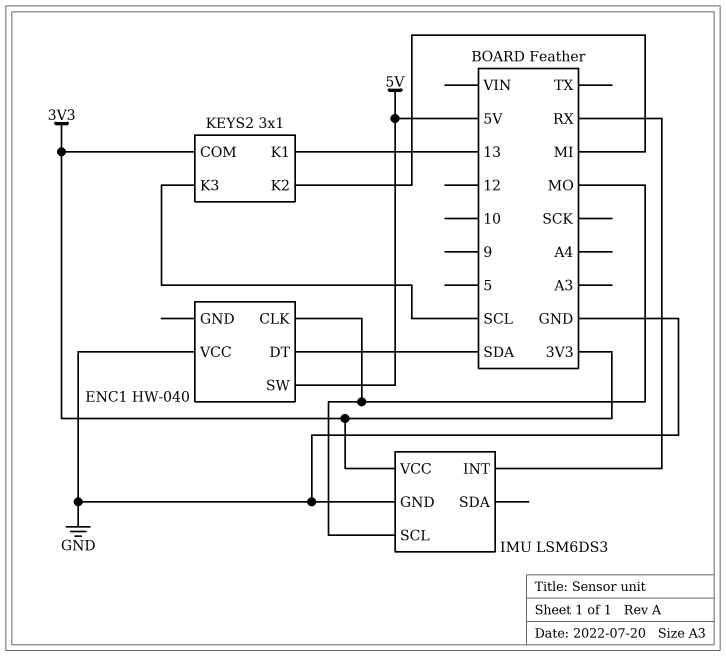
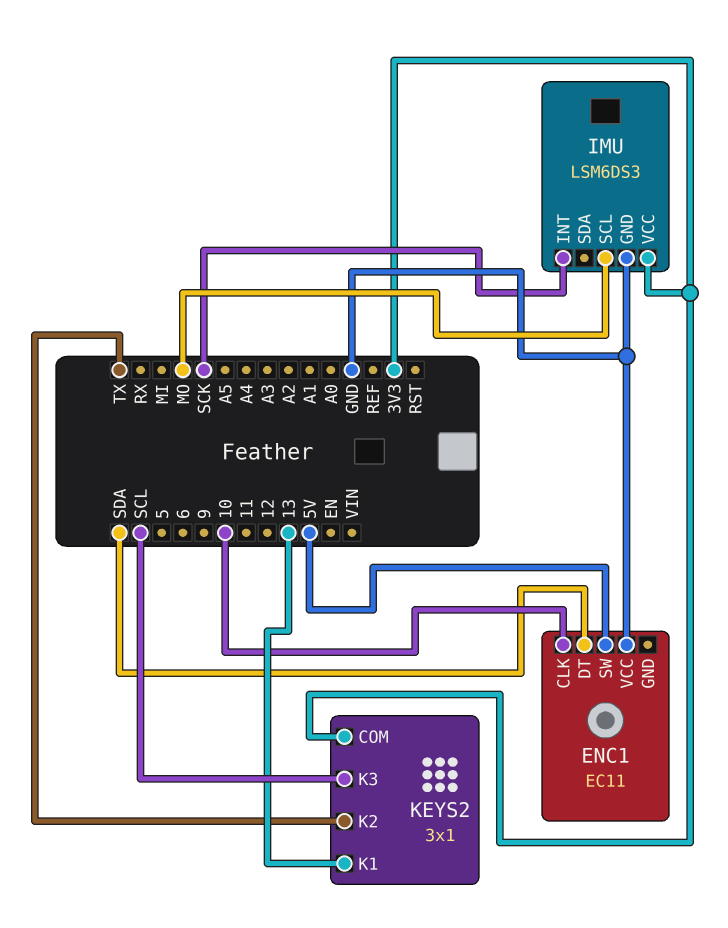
ENC1: HW-040 -> EC11
ENC1 pin CLK: MO -> 10
IMU pin INT: RX -> SCK
KEYS2 pin K2: MI -> TX

